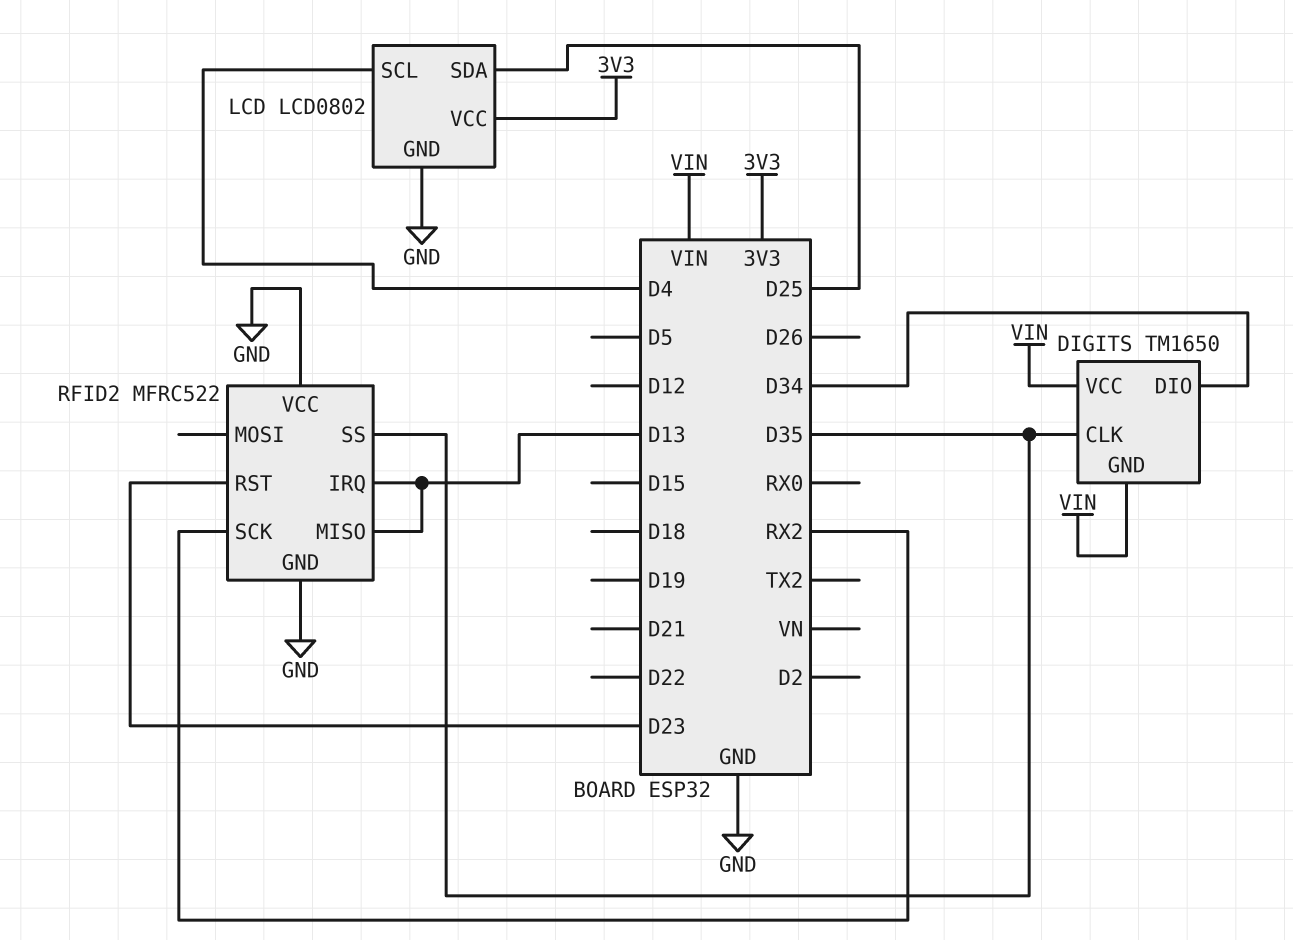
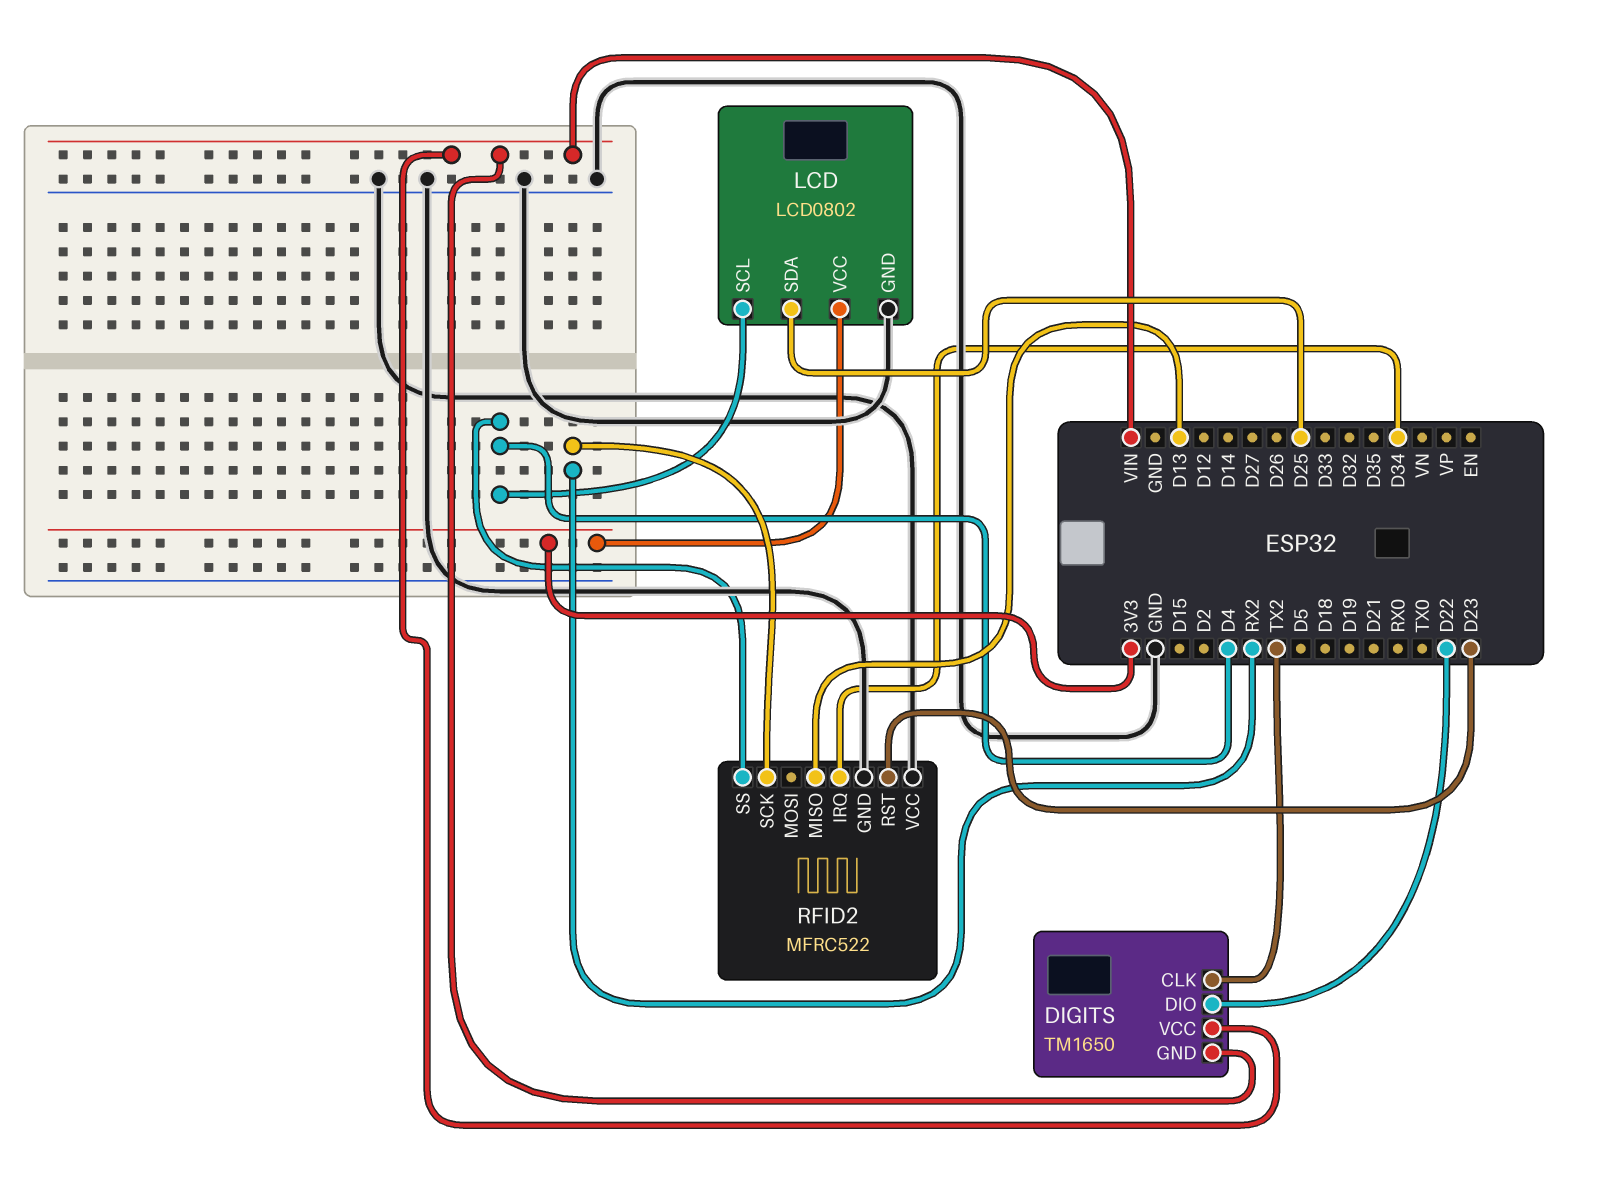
DIGITS pin CLK: D35 -> TX2
DIGITS pin DIO: D34 -> D22
RFID2 pin IRQ: D13 -> D34
RFID2 pin SS: D35 -> D4

